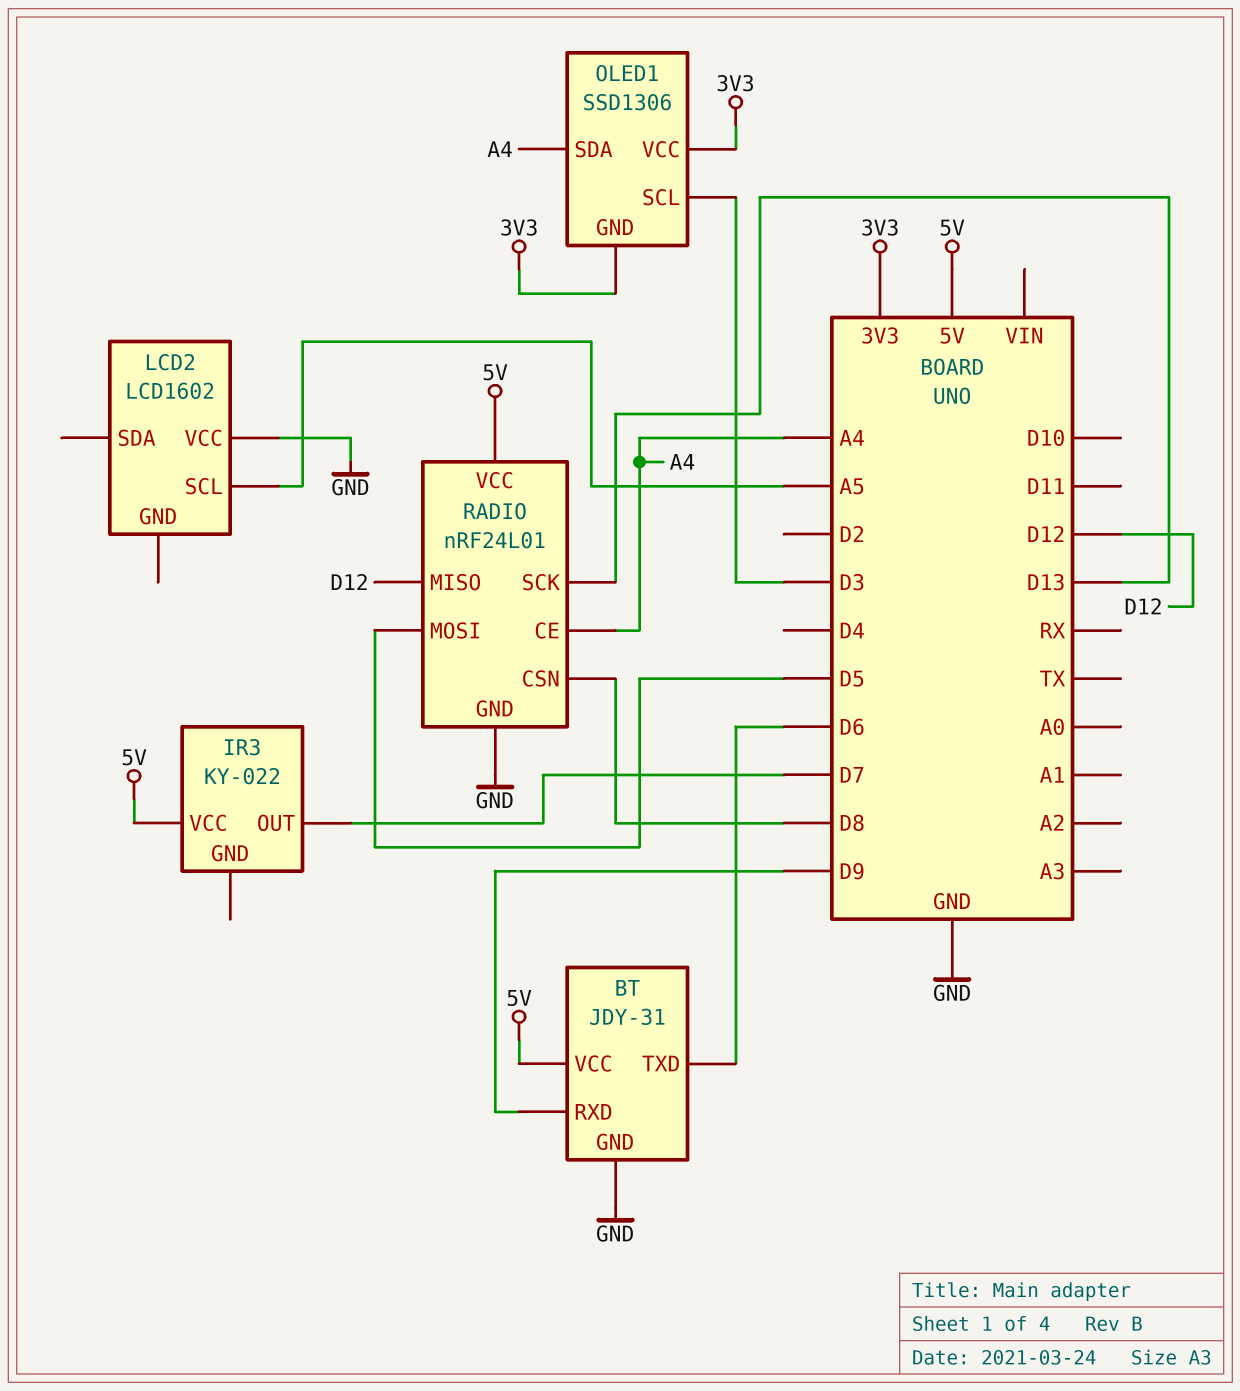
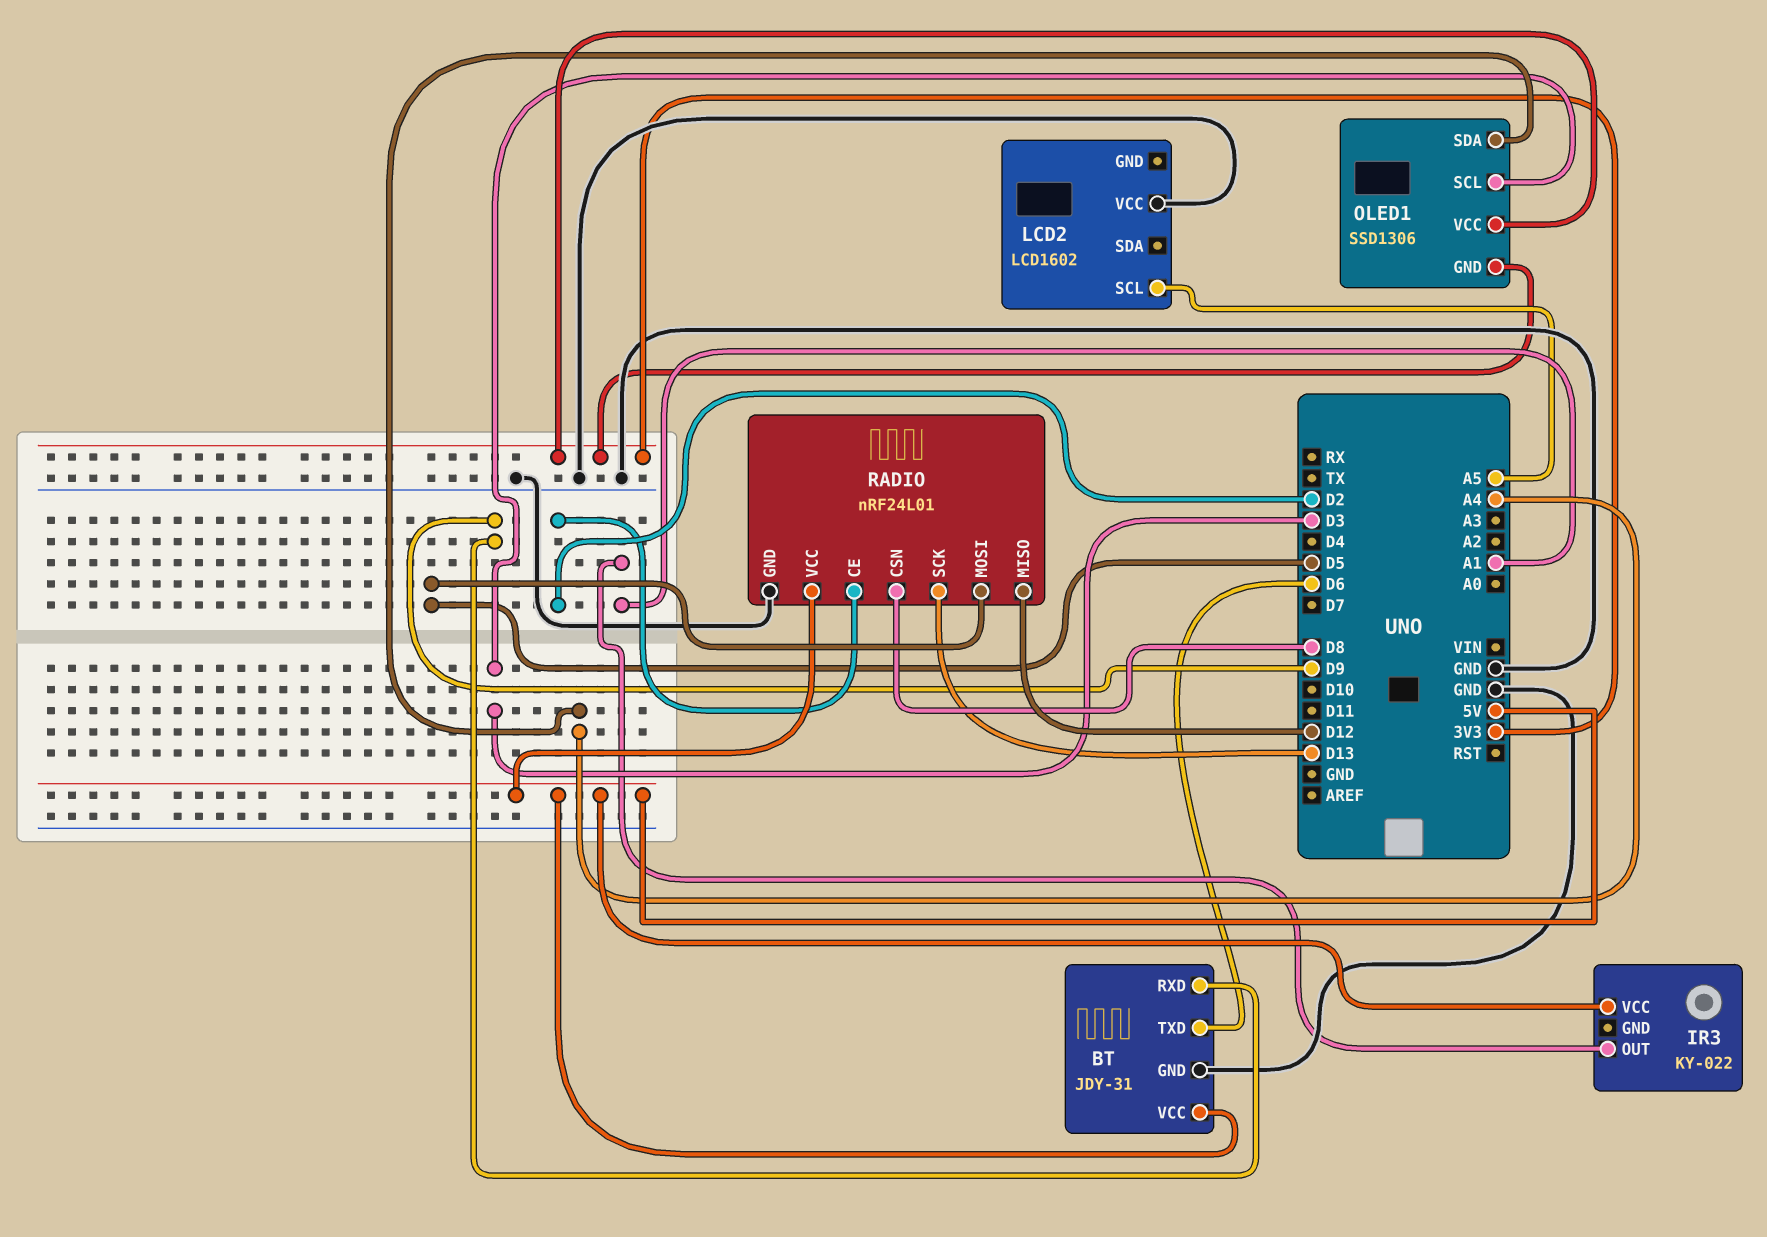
IR3 pin OUT: D7 -> A1
RADIO pin CE: A4 -> D2

